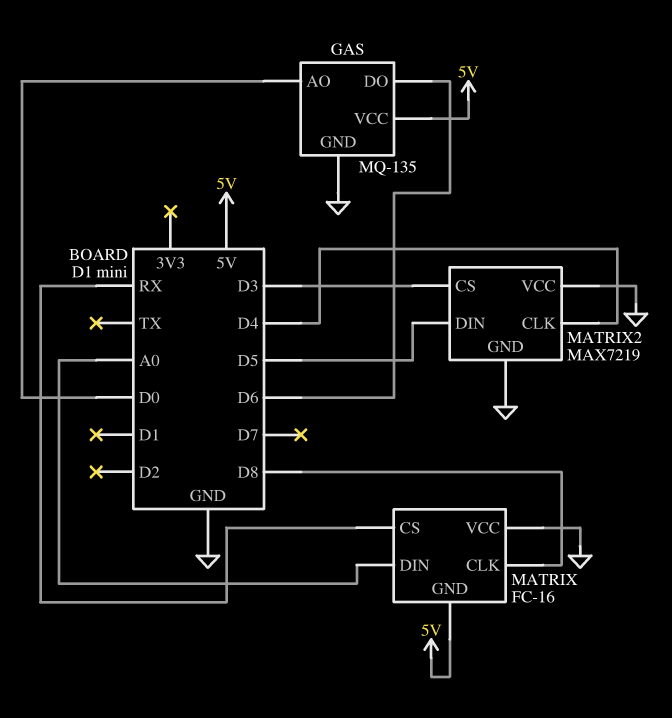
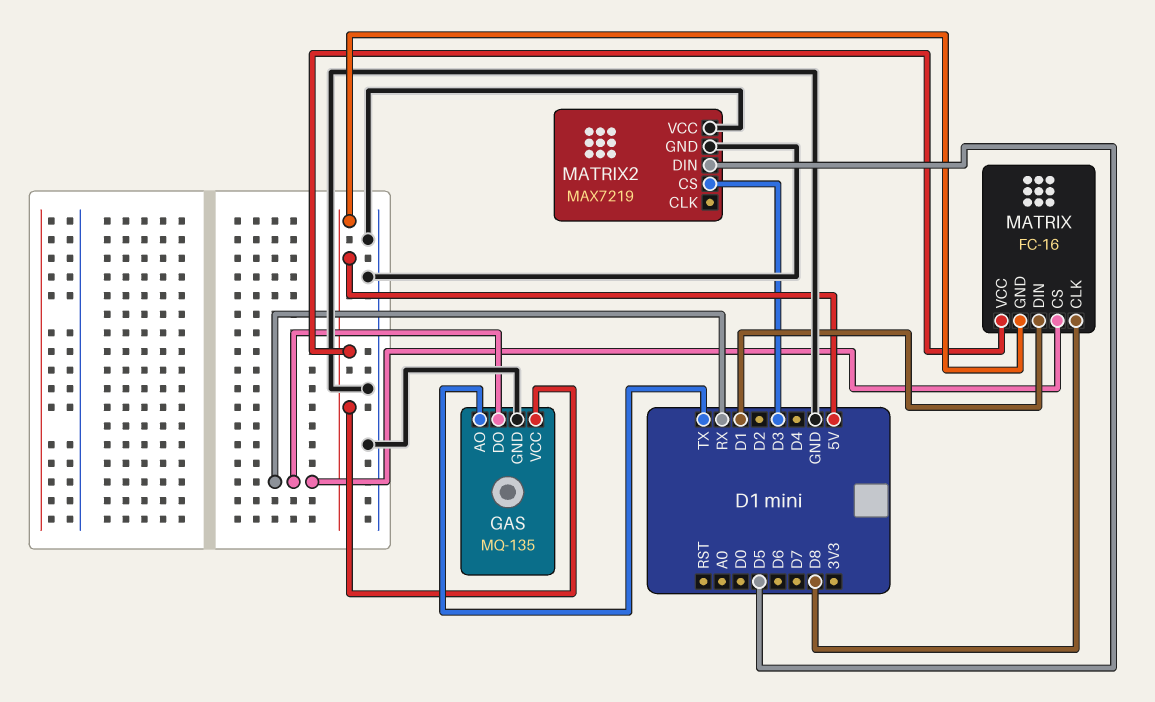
GAS pin AO: D0 -> TX
GAS pin DO: D6 -> RX
MATRIX pin DIN: A0 -> D1
MATRIX pin VCC: GND -> 5V
MATRIX2 pin CLK: D4 -> none

